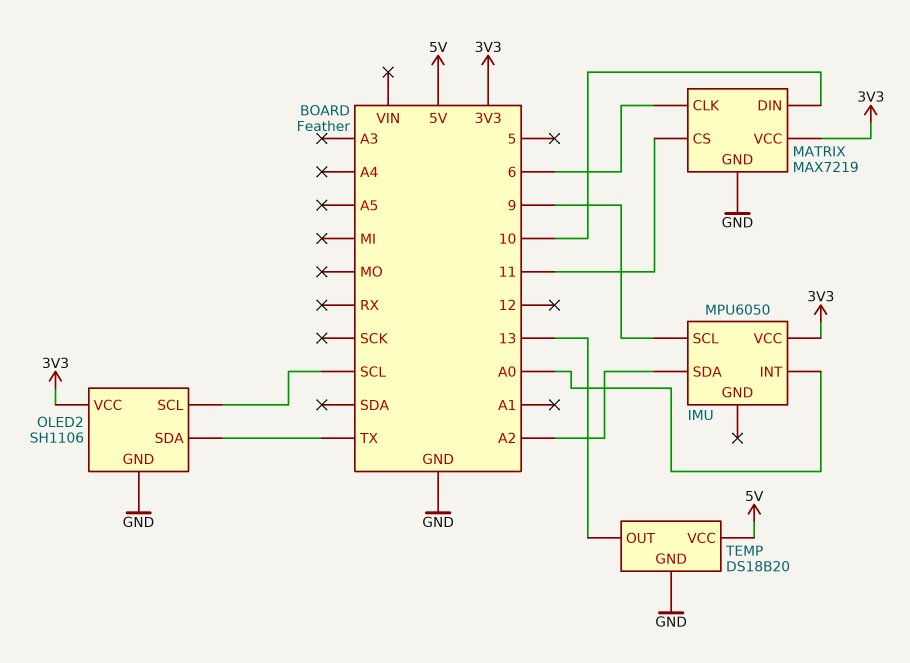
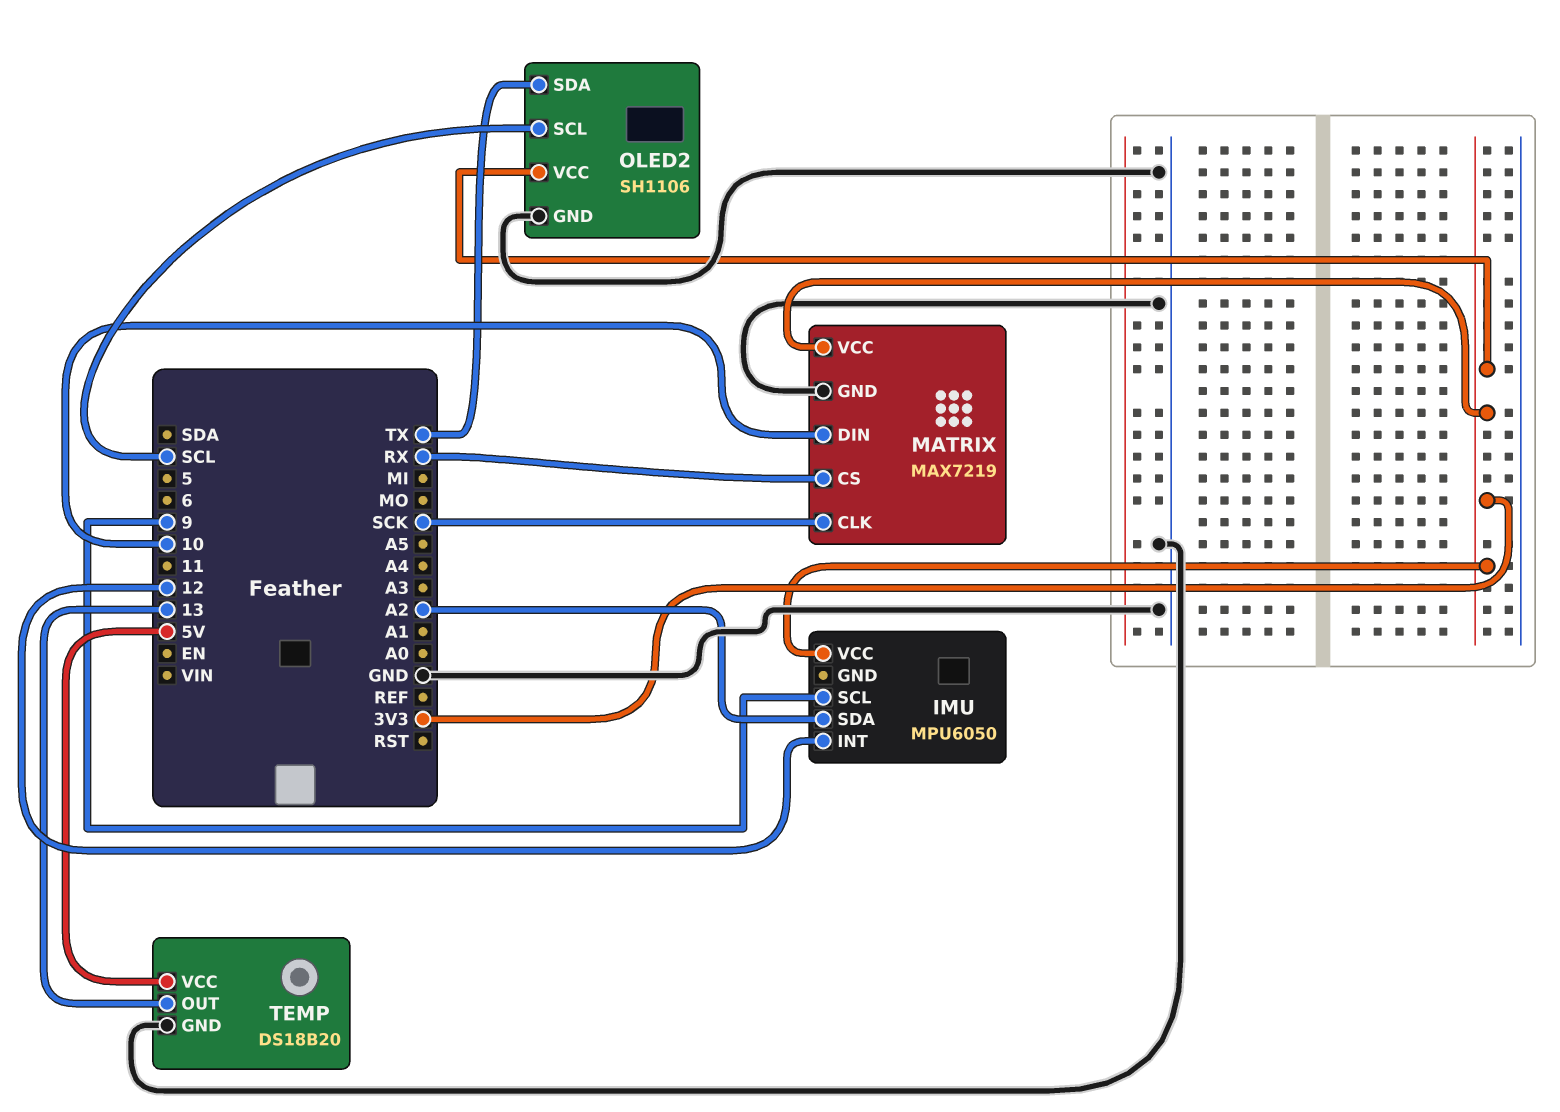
IMU pin INT: A0 -> 12
MATRIX pin CLK: 6 -> SCK
MATRIX pin CS: 11 -> RX

